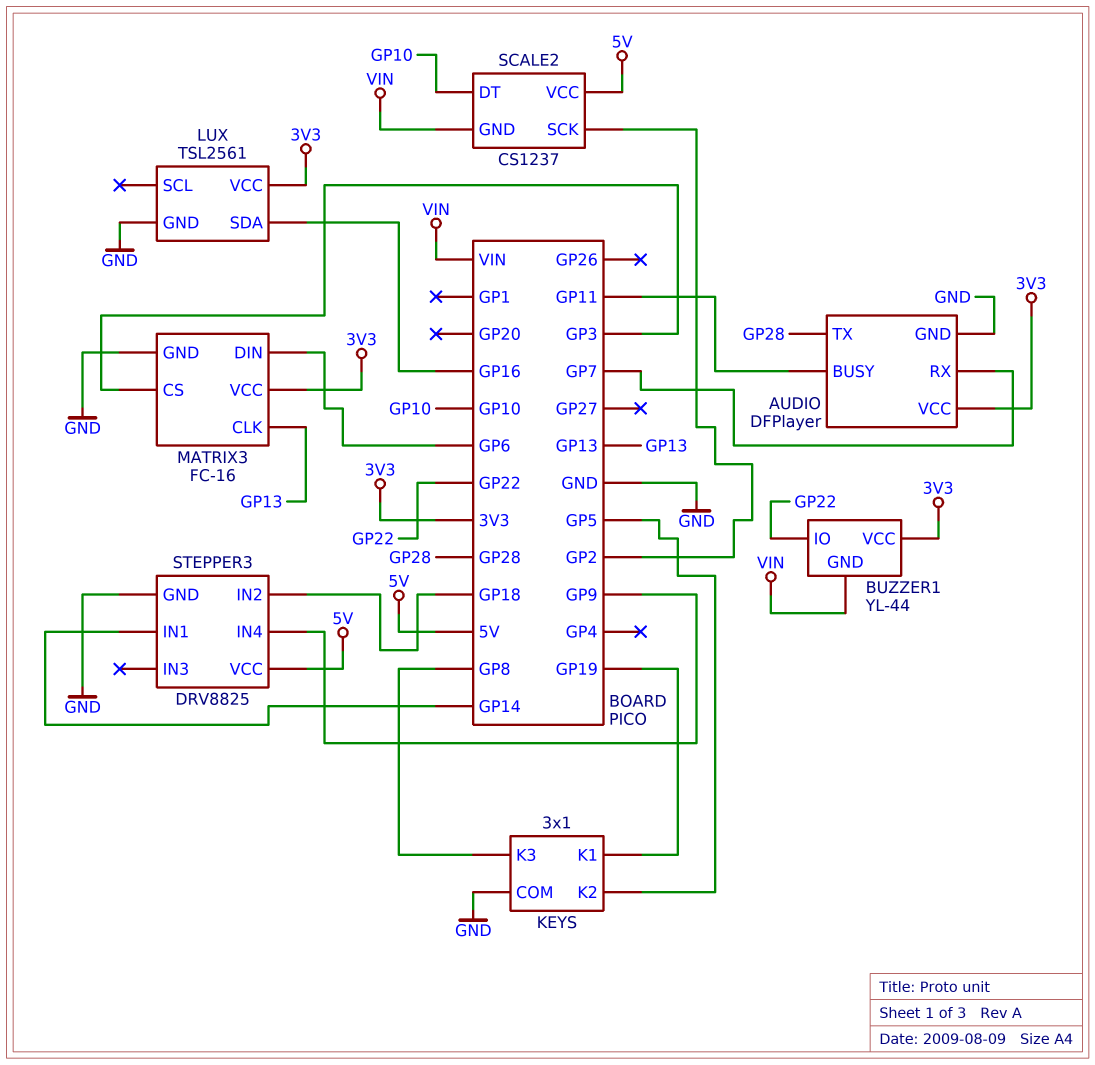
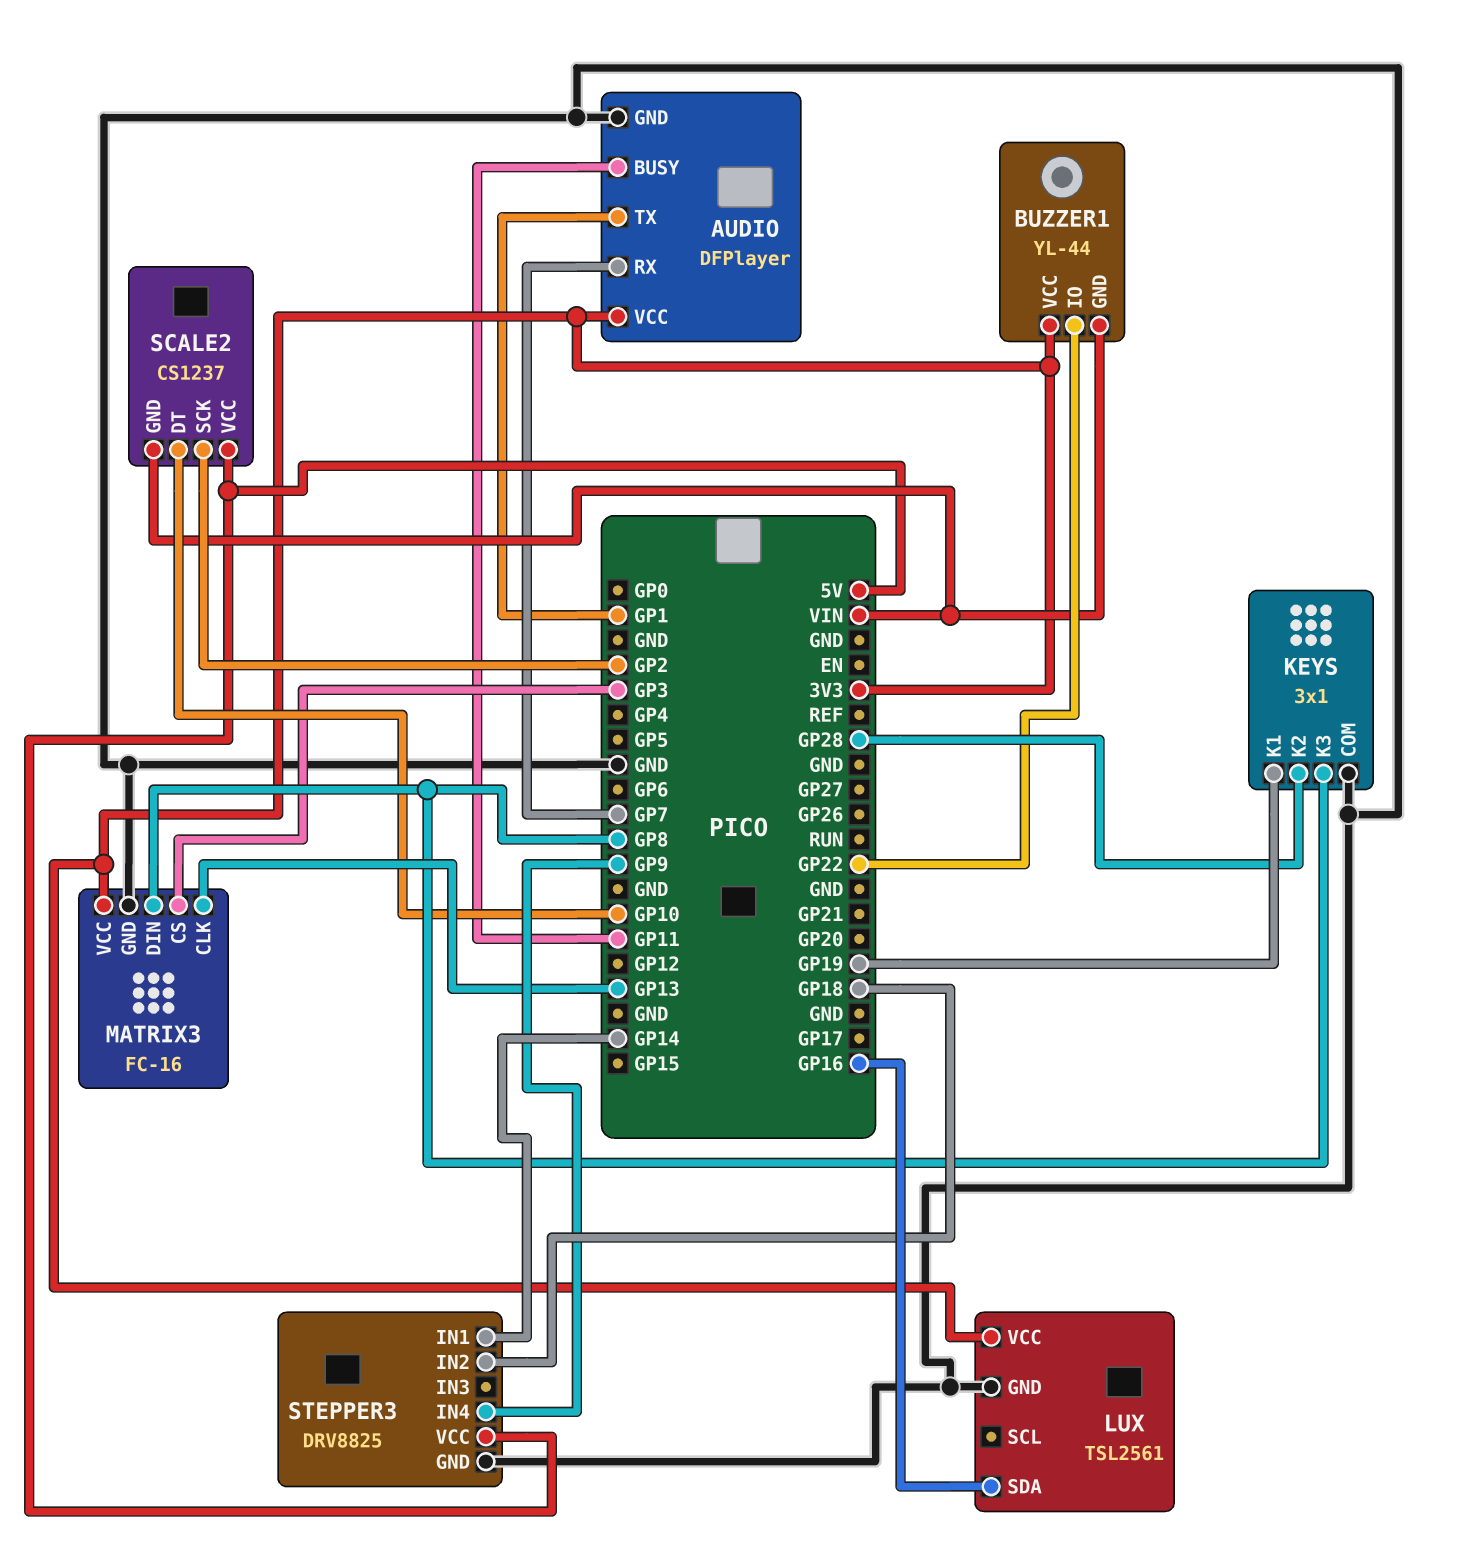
AUDIO pin TX: GP28 -> GP1
KEYS pin K2: GP5 -> GP28
MATRIX3 pin DIN: GP6 -> GP8

